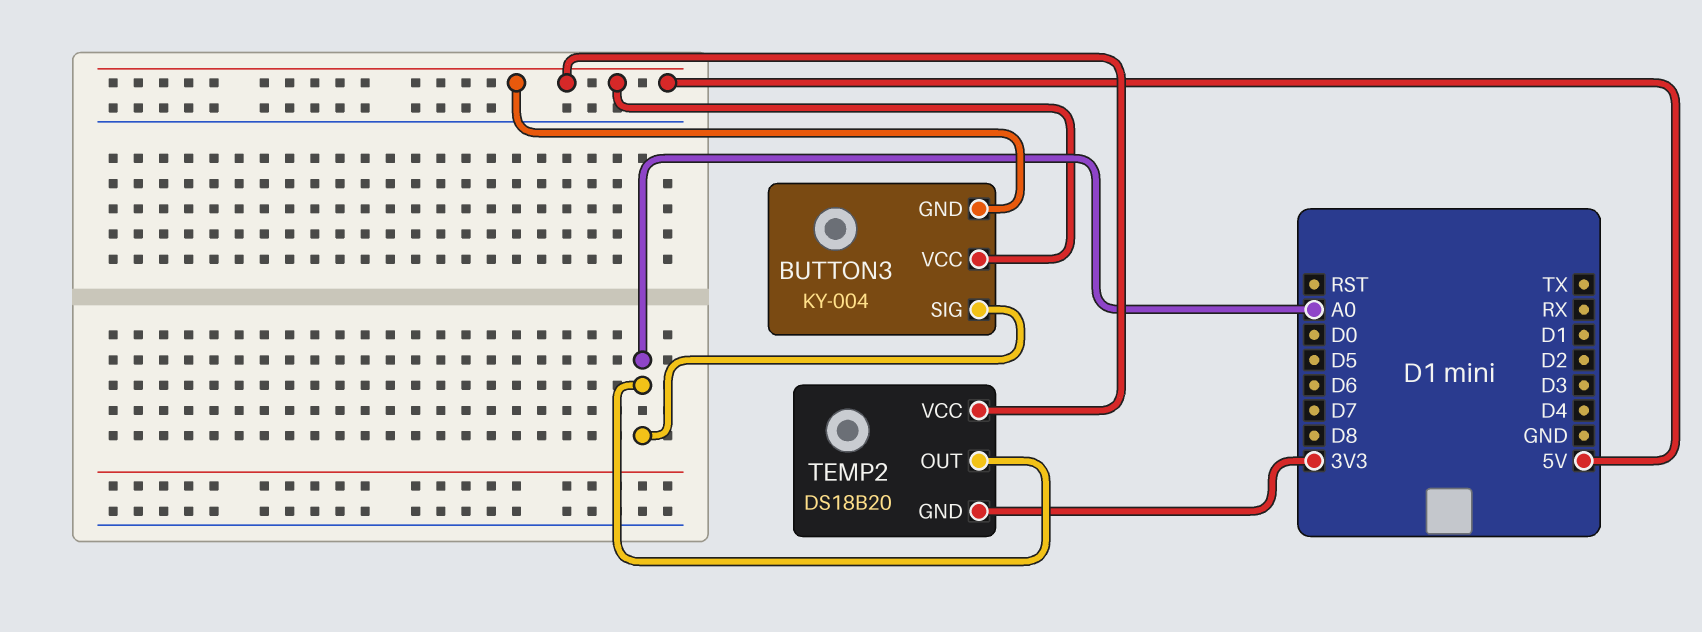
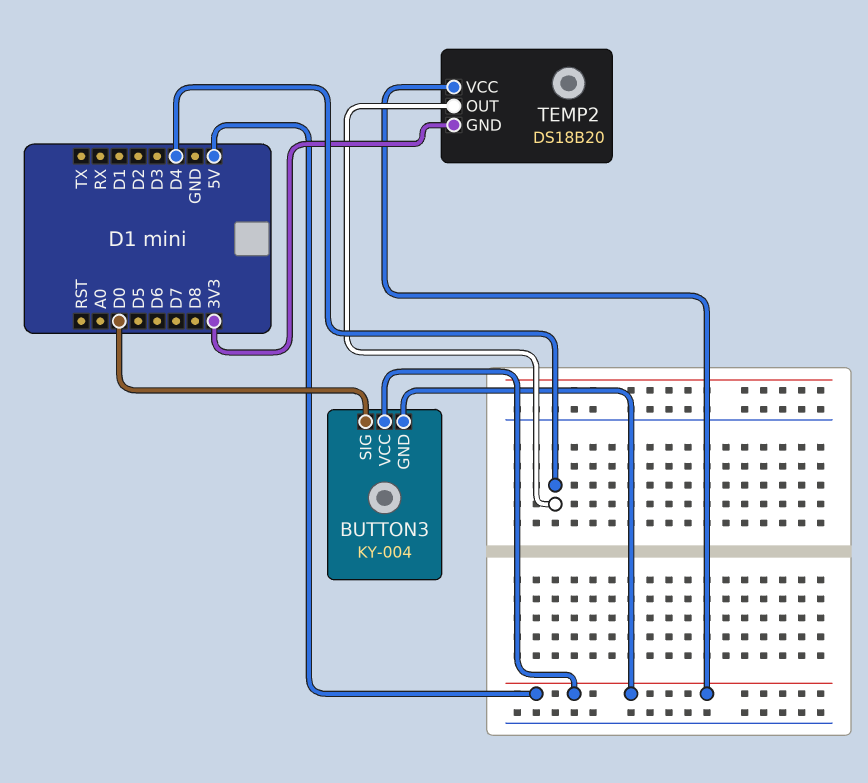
BUTTON3 pin SIG: A0 -> D0
TEMP2 pin OUT: A0 -> D4

